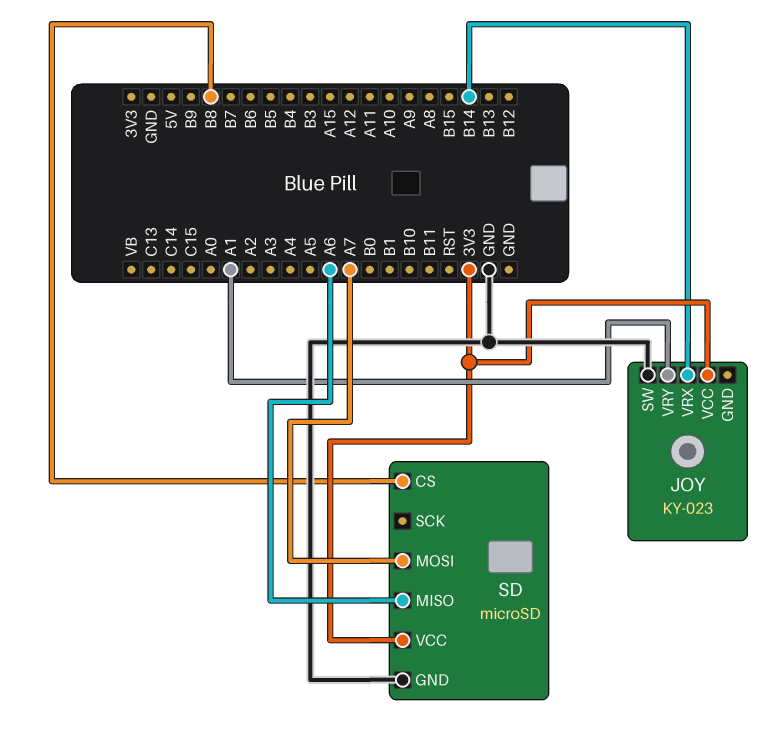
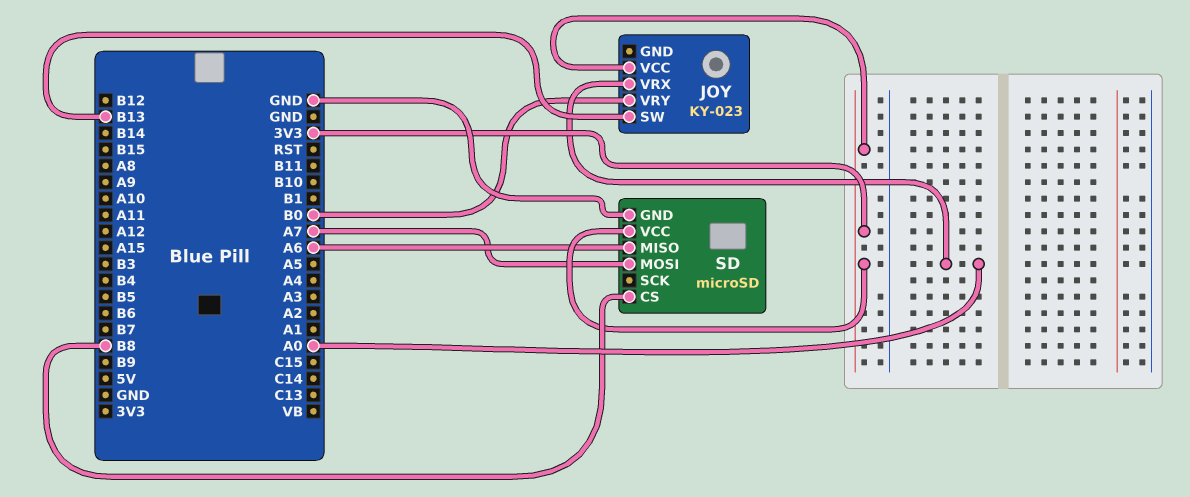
JOY pin SW: GND -> B13
JOY pin VRX: B14 -> A0
JOY pin VRY: A1 -> B0

